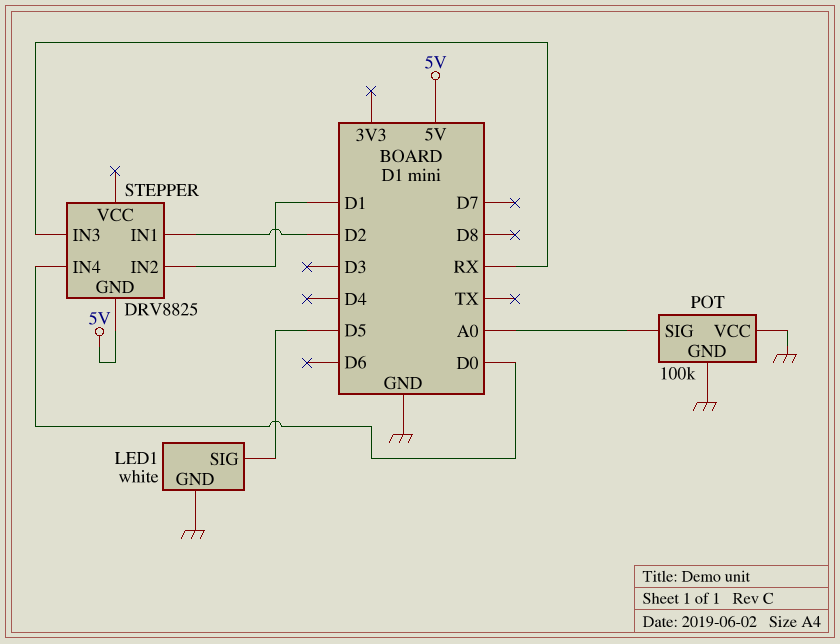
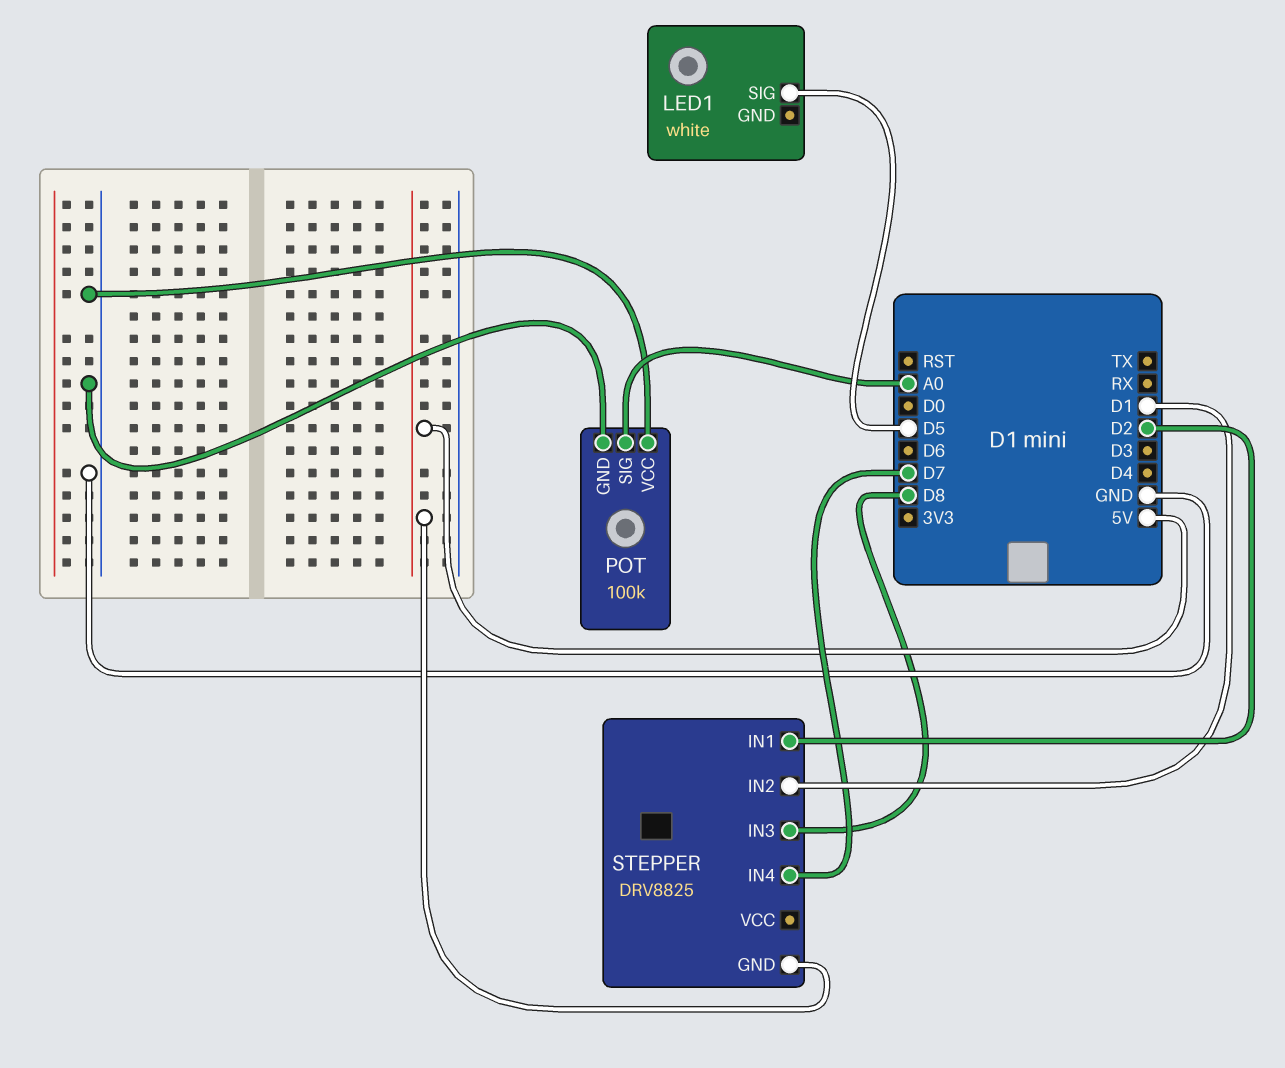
LED1 pin GND: GND -> none
STEPPER pin IN3: RX -> D8
STEPPER pin IN4: D0 -> D7

